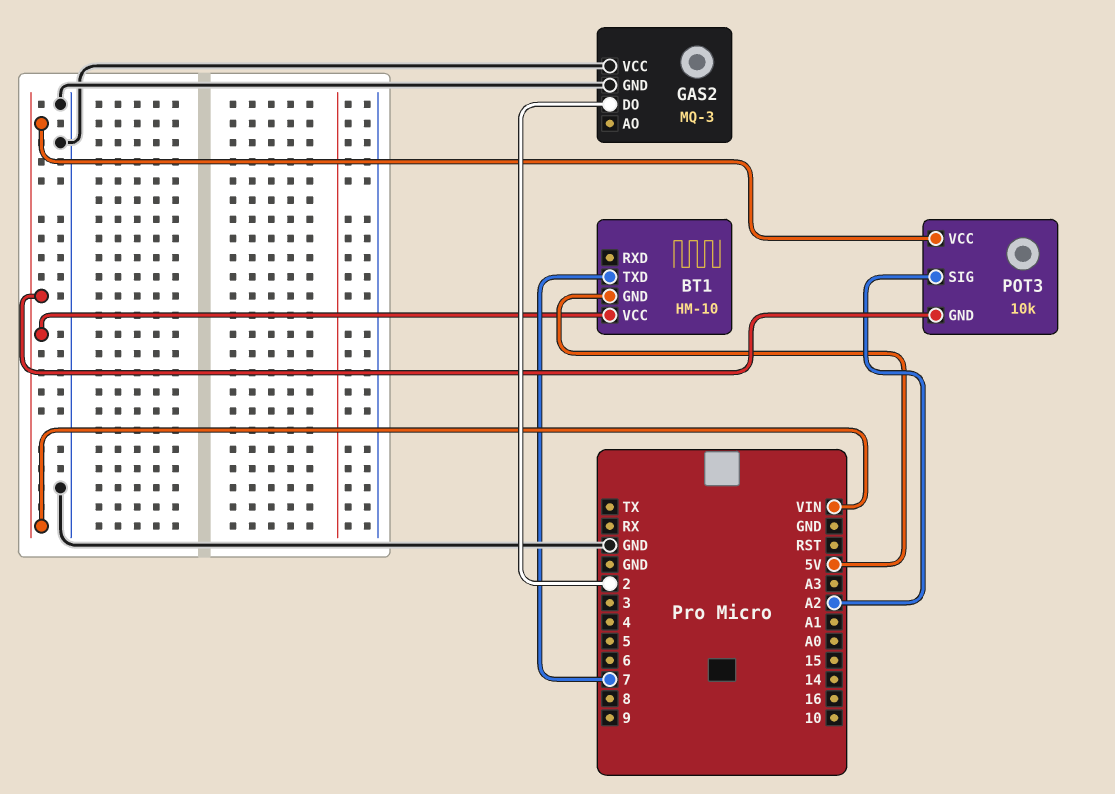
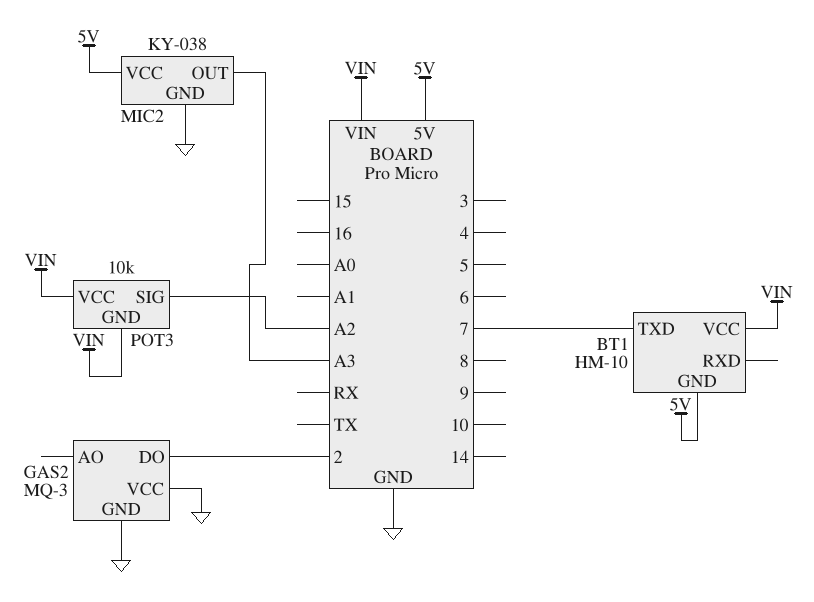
MIC2: none -> KY-038
MIC2 pin GND: none -> GND
MIC2 pin OUT: none -> A3
MIC2 pin VCC: none -> 5V

